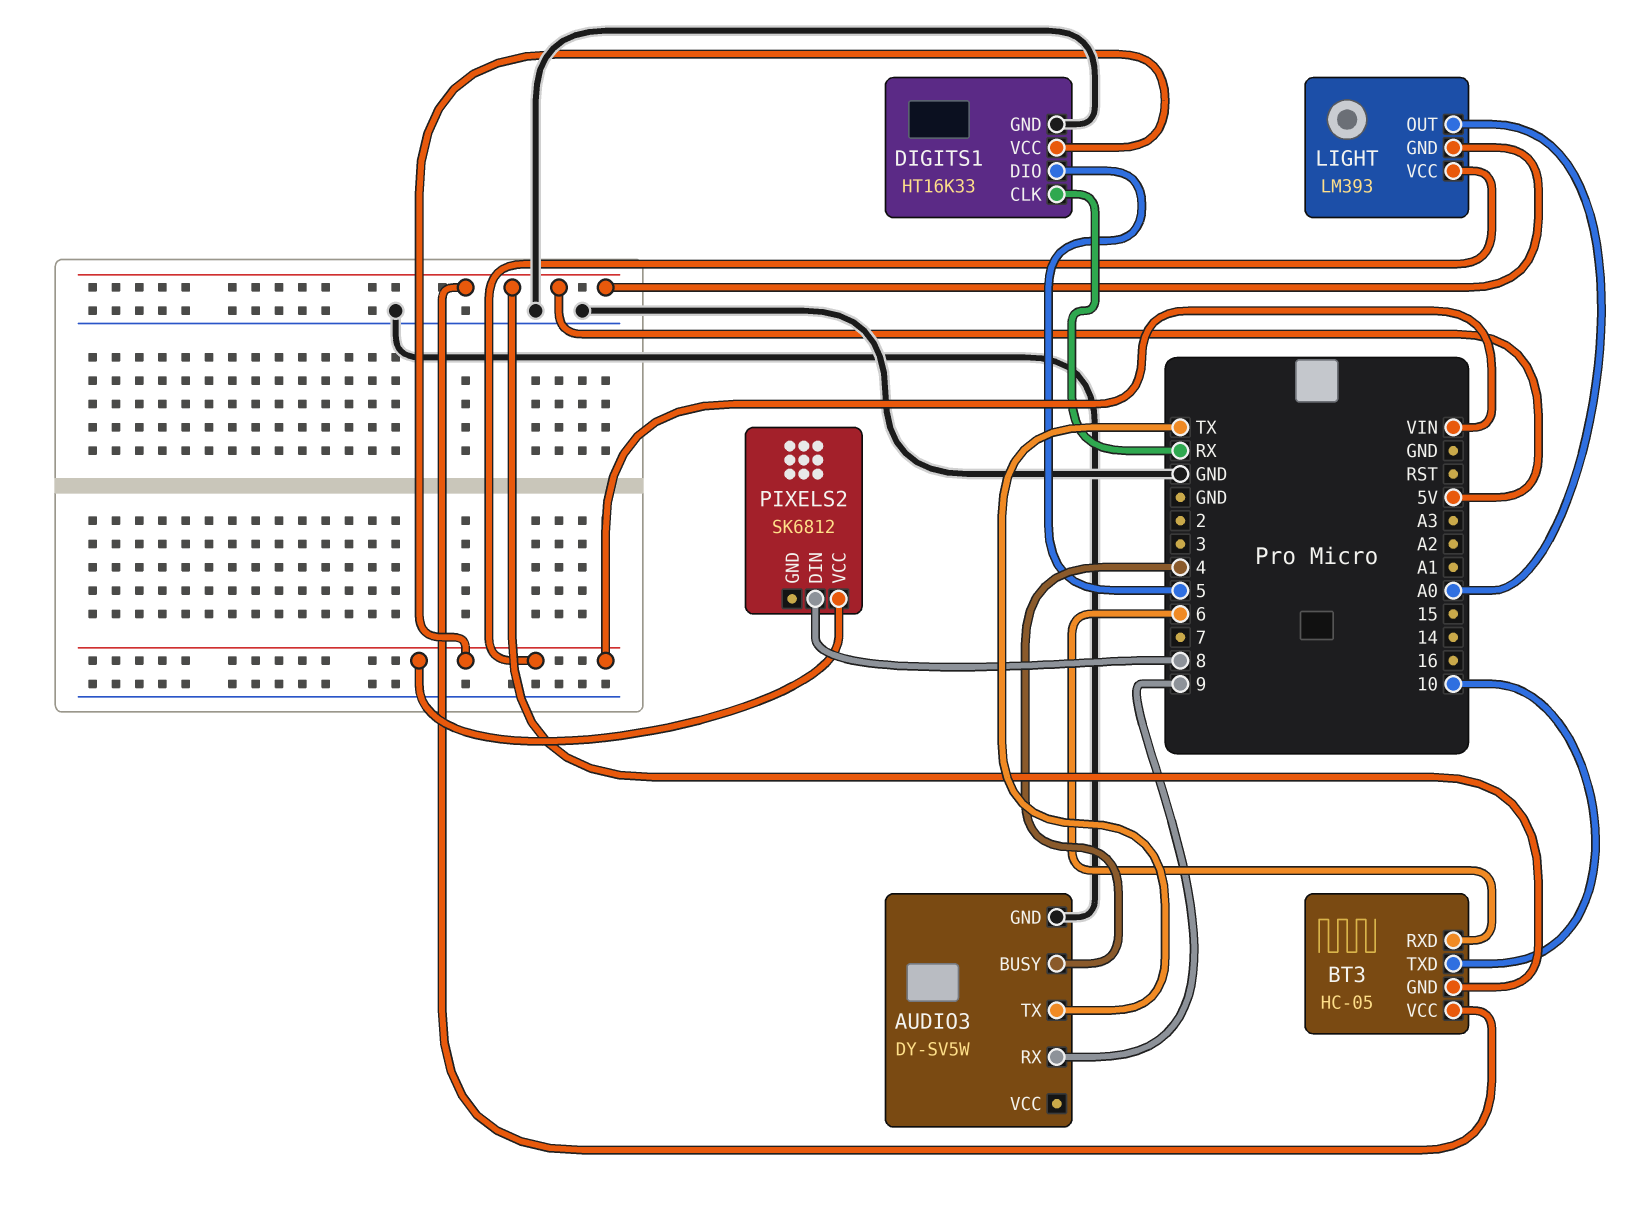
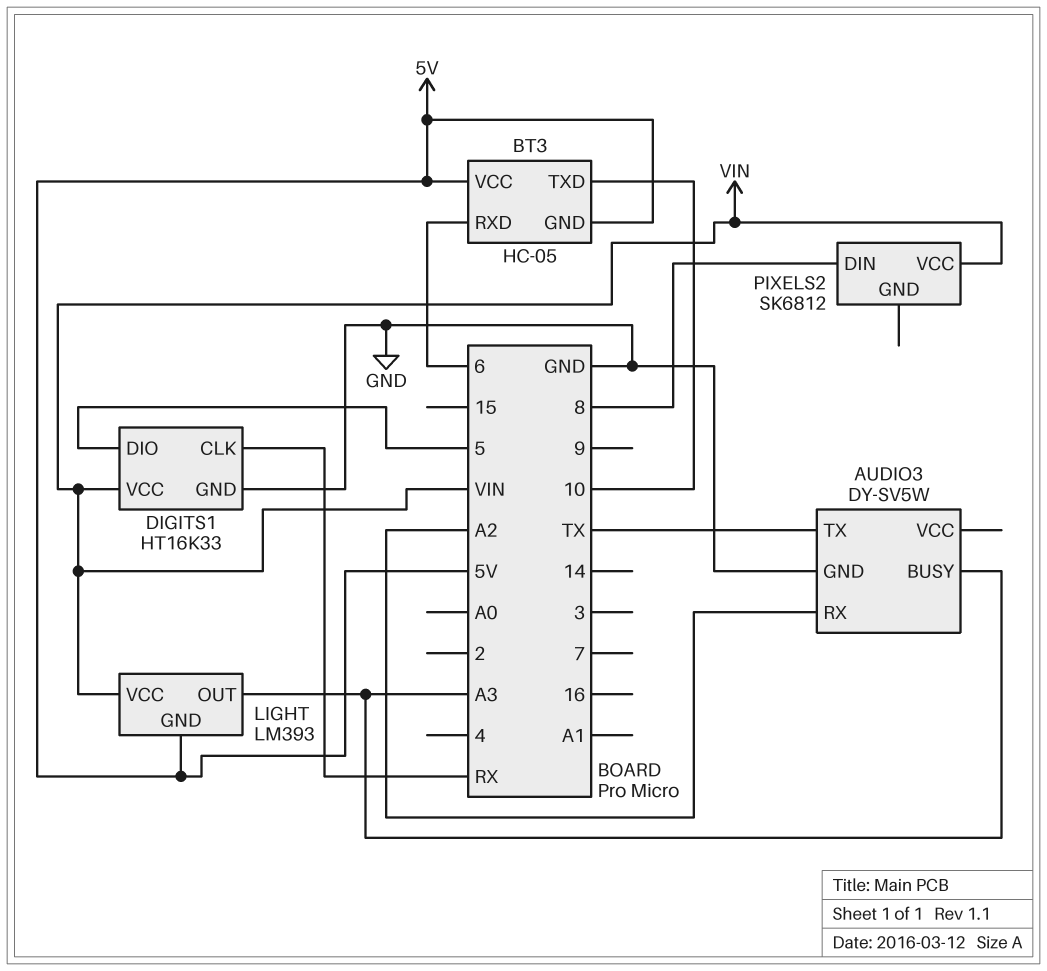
AUDIO3 pin BUSY: 4 -> A3
AUDIO3 pin RX: 9 -> A2
LIGHT pin OUT: A0 -> A3

